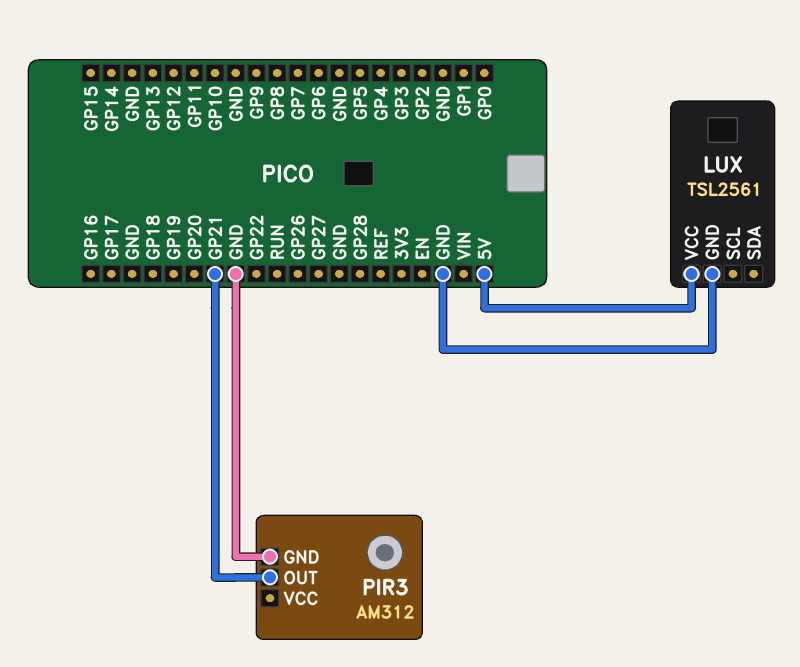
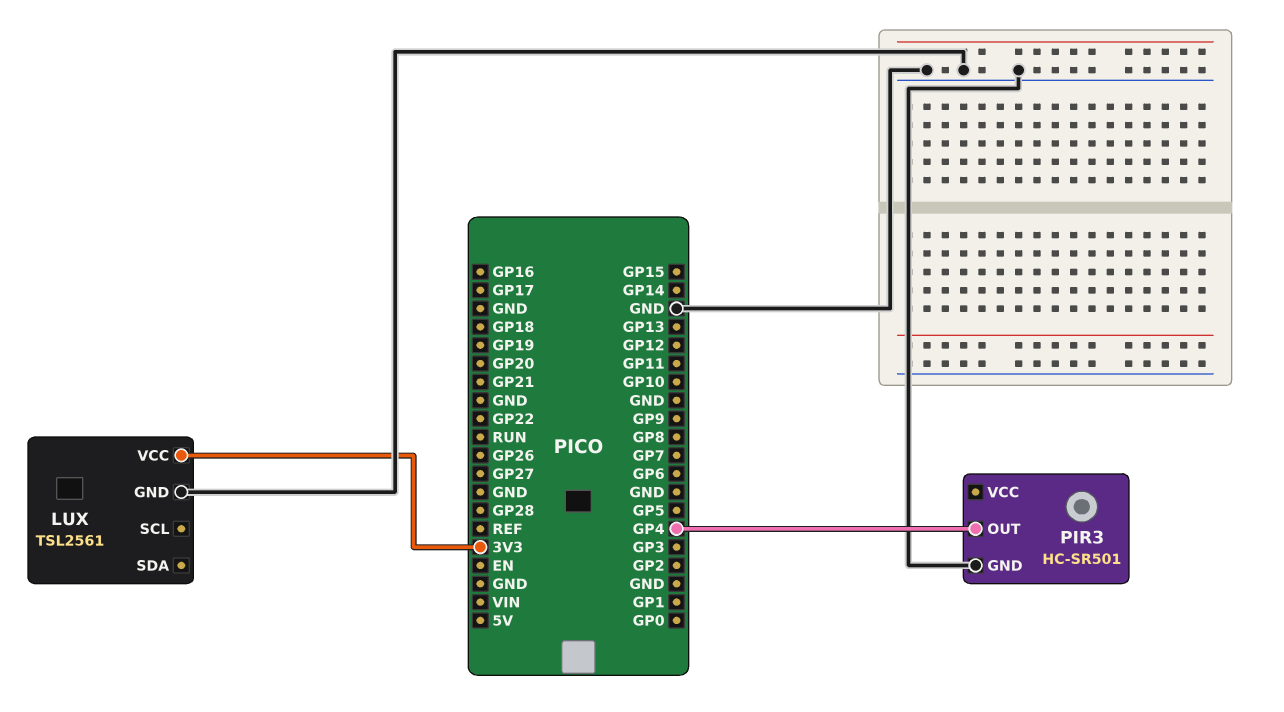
LUX pin VCC: 5V -> 3V3
PIR3: AM312 -> HC-SR501
PIR3 pin OUT: GP21 -> GP4

